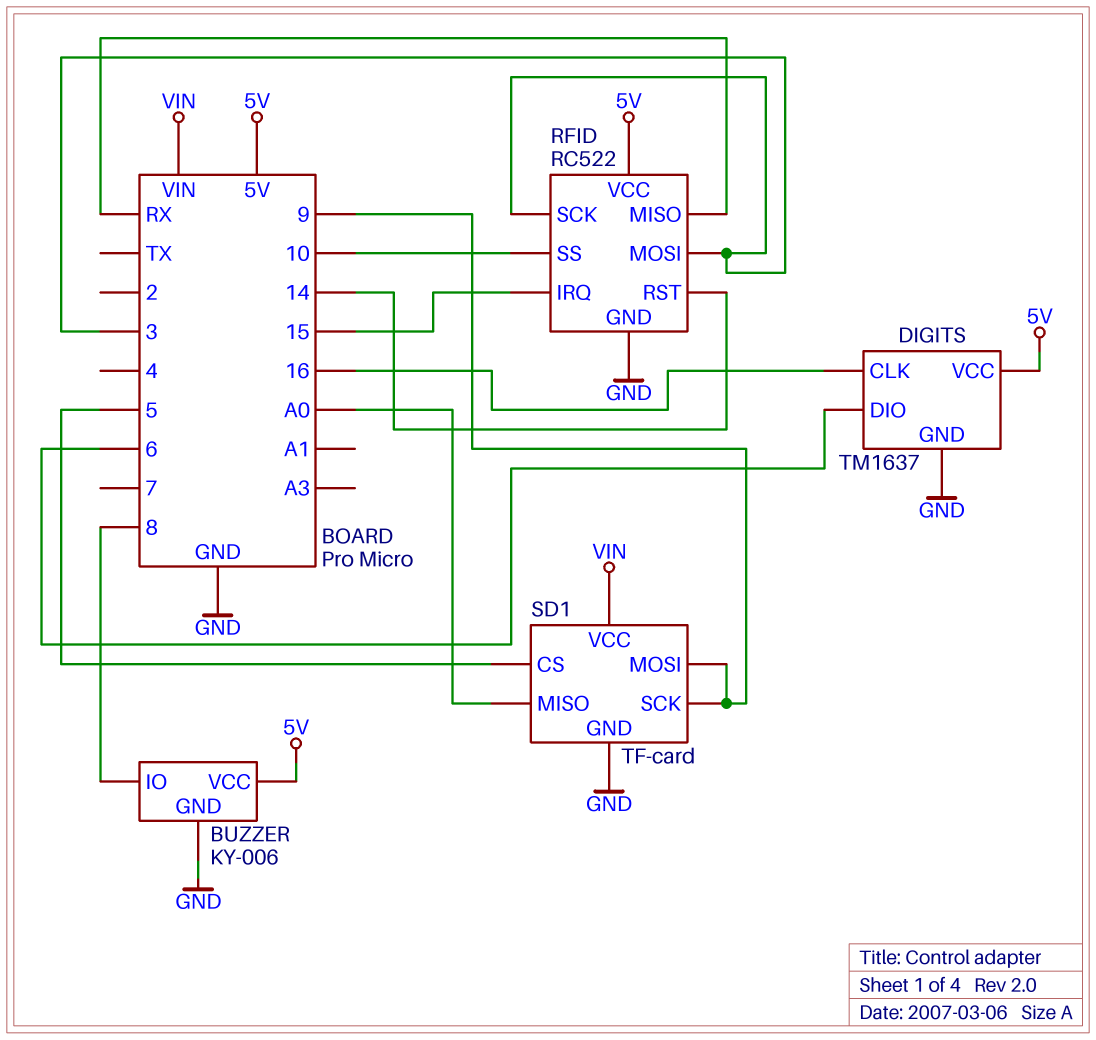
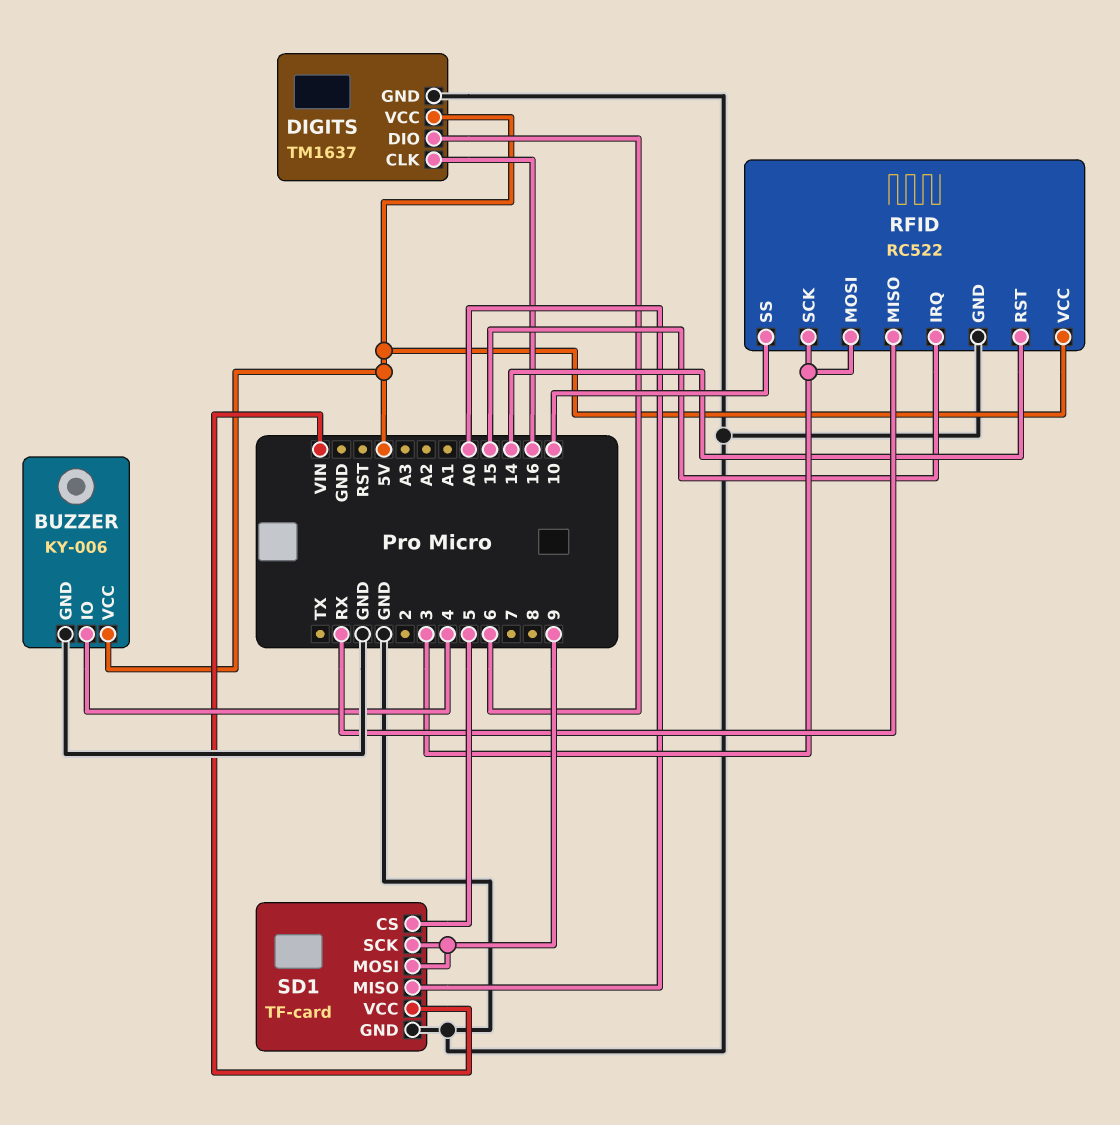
BUZZER pin IO: 8 -> 4

